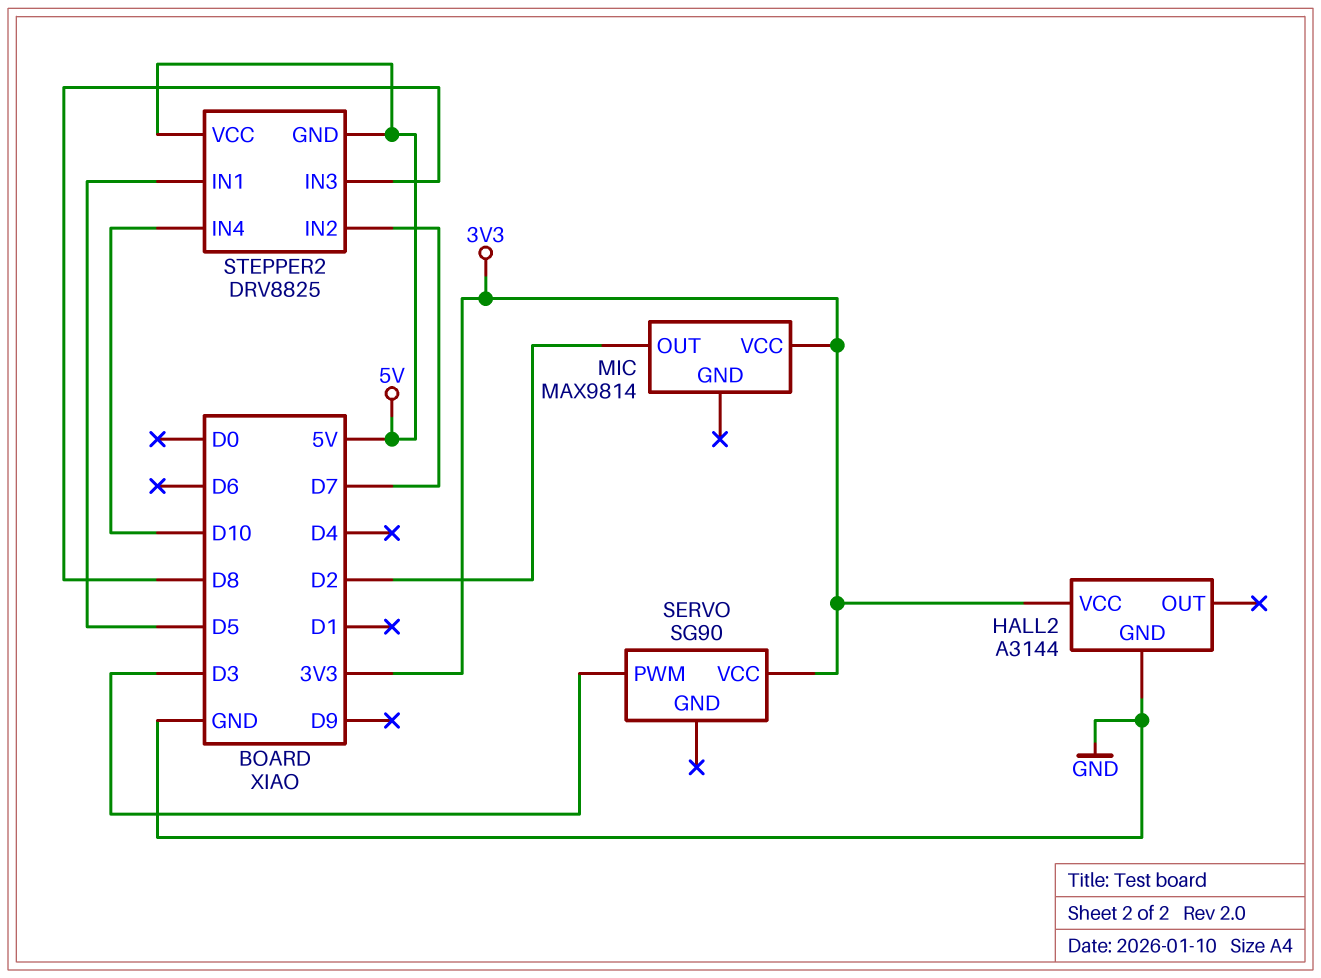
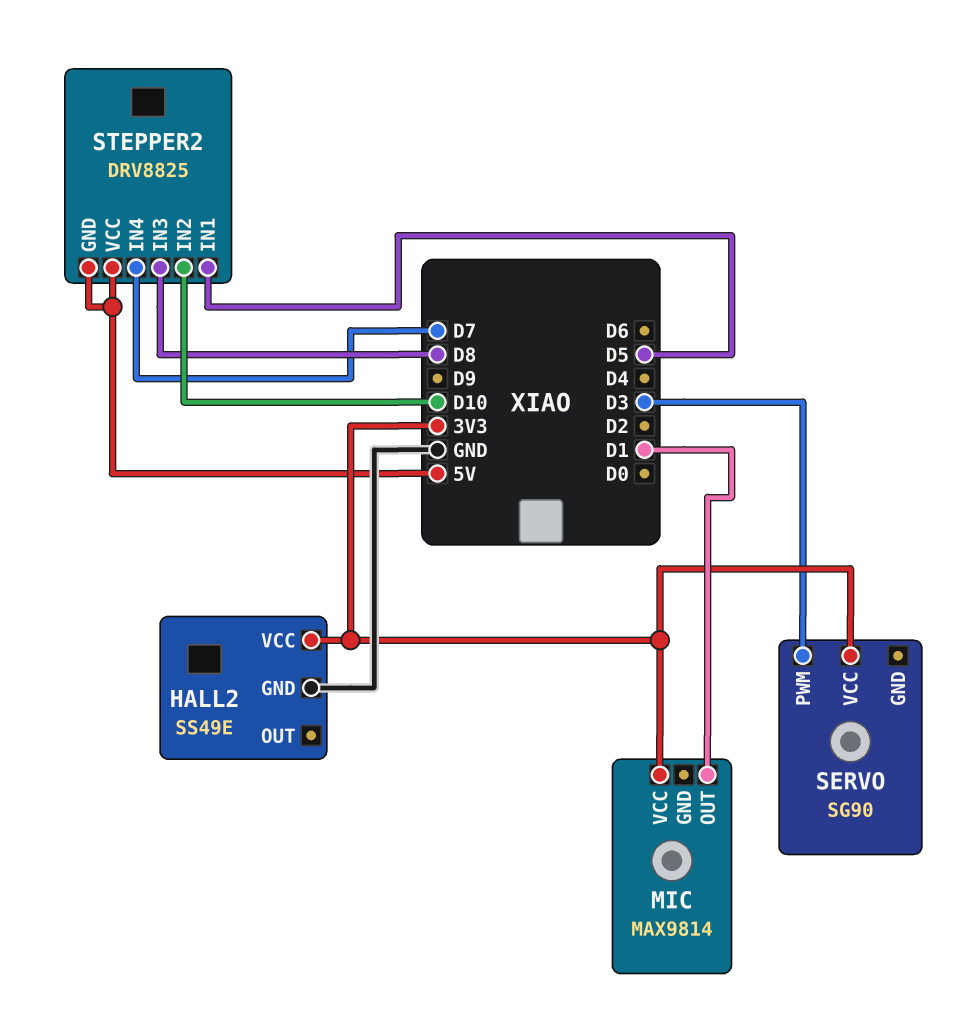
HALL2: A3144 -> SS49E
MIC pin OUT: D2 -> D1
STEPPER2 pin IN2: D7 -> D10
STEPPER2 pin IN4: D10 -> D7

